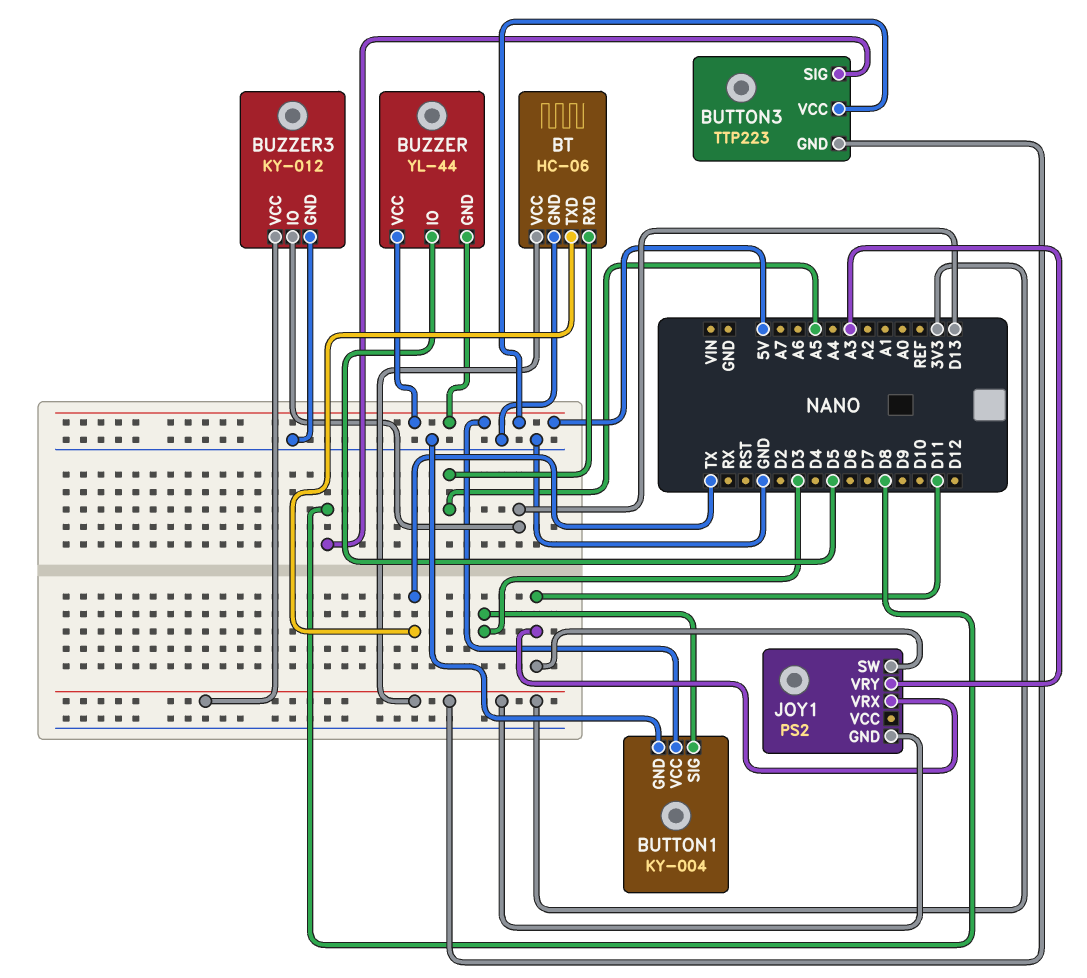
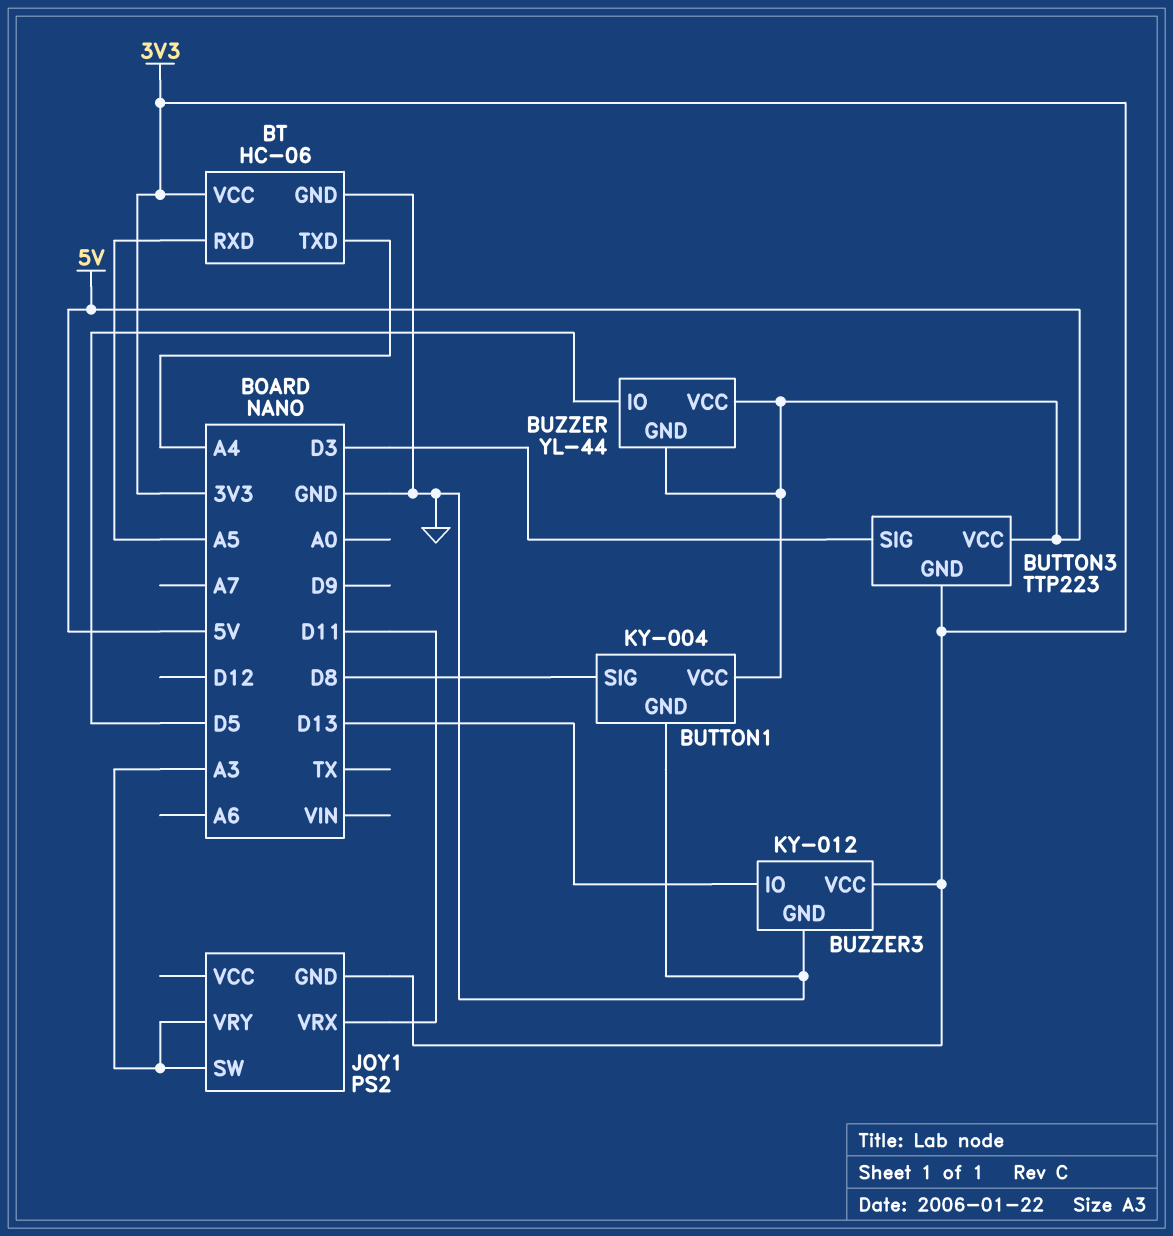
BT pin TXD: TX -> A4
BUTTON1 pin SIG: D3 -> D8
BUTTON3 pin SIG: D8 -> D3
JOY1 pin SW: D11 -> A3

